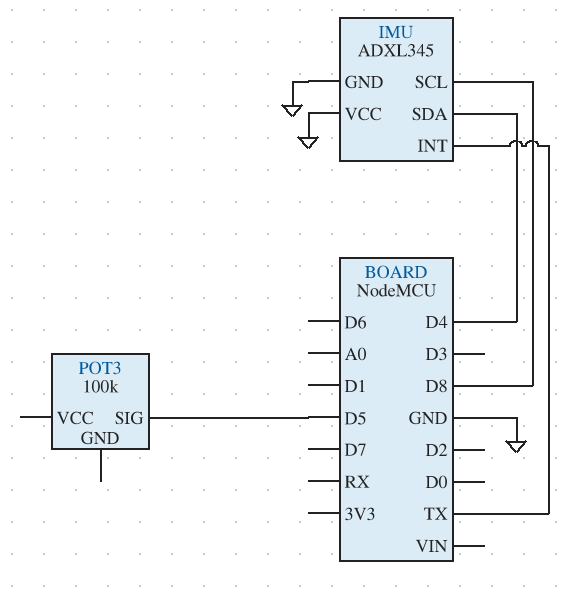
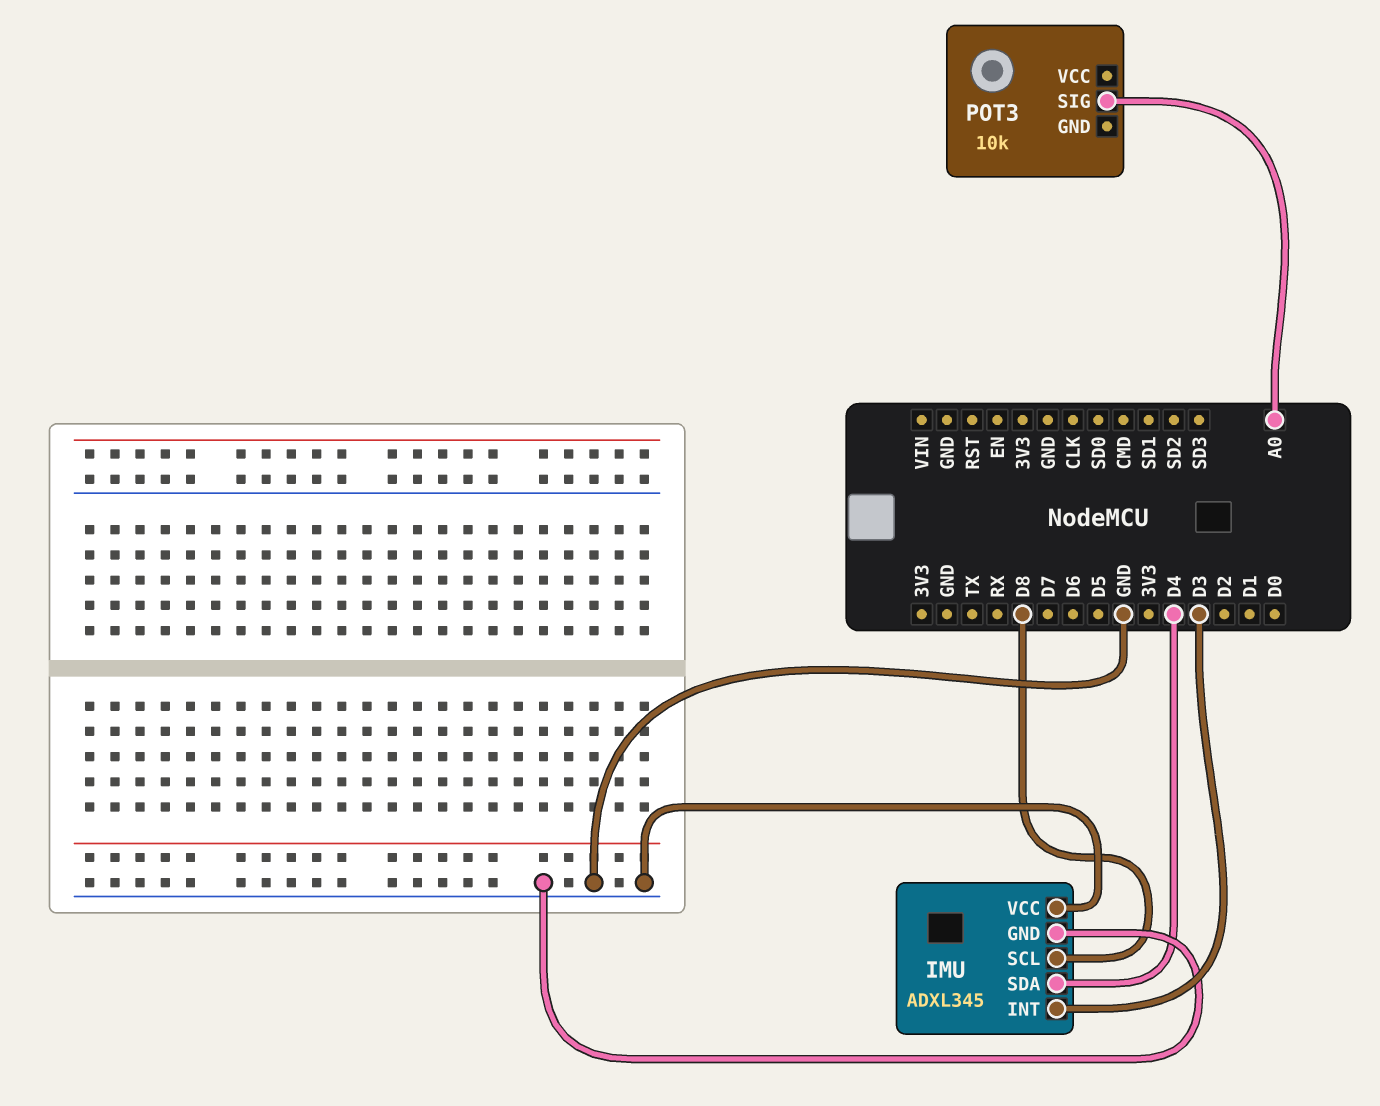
IMU pin INT: TX -> D3
POT3: 100k -> 10k
POT3 pin SIG: D5 -> A0

